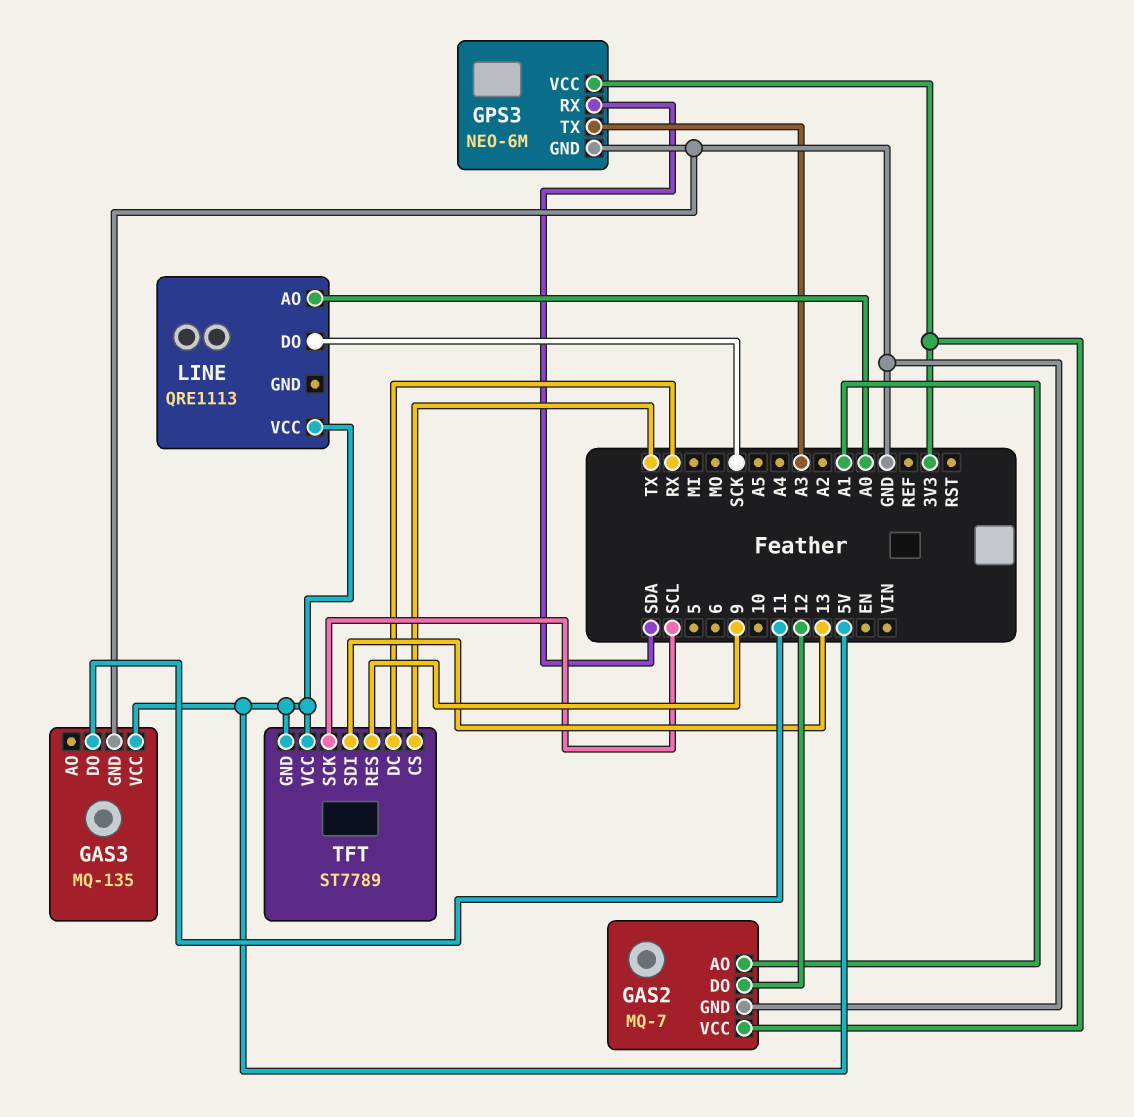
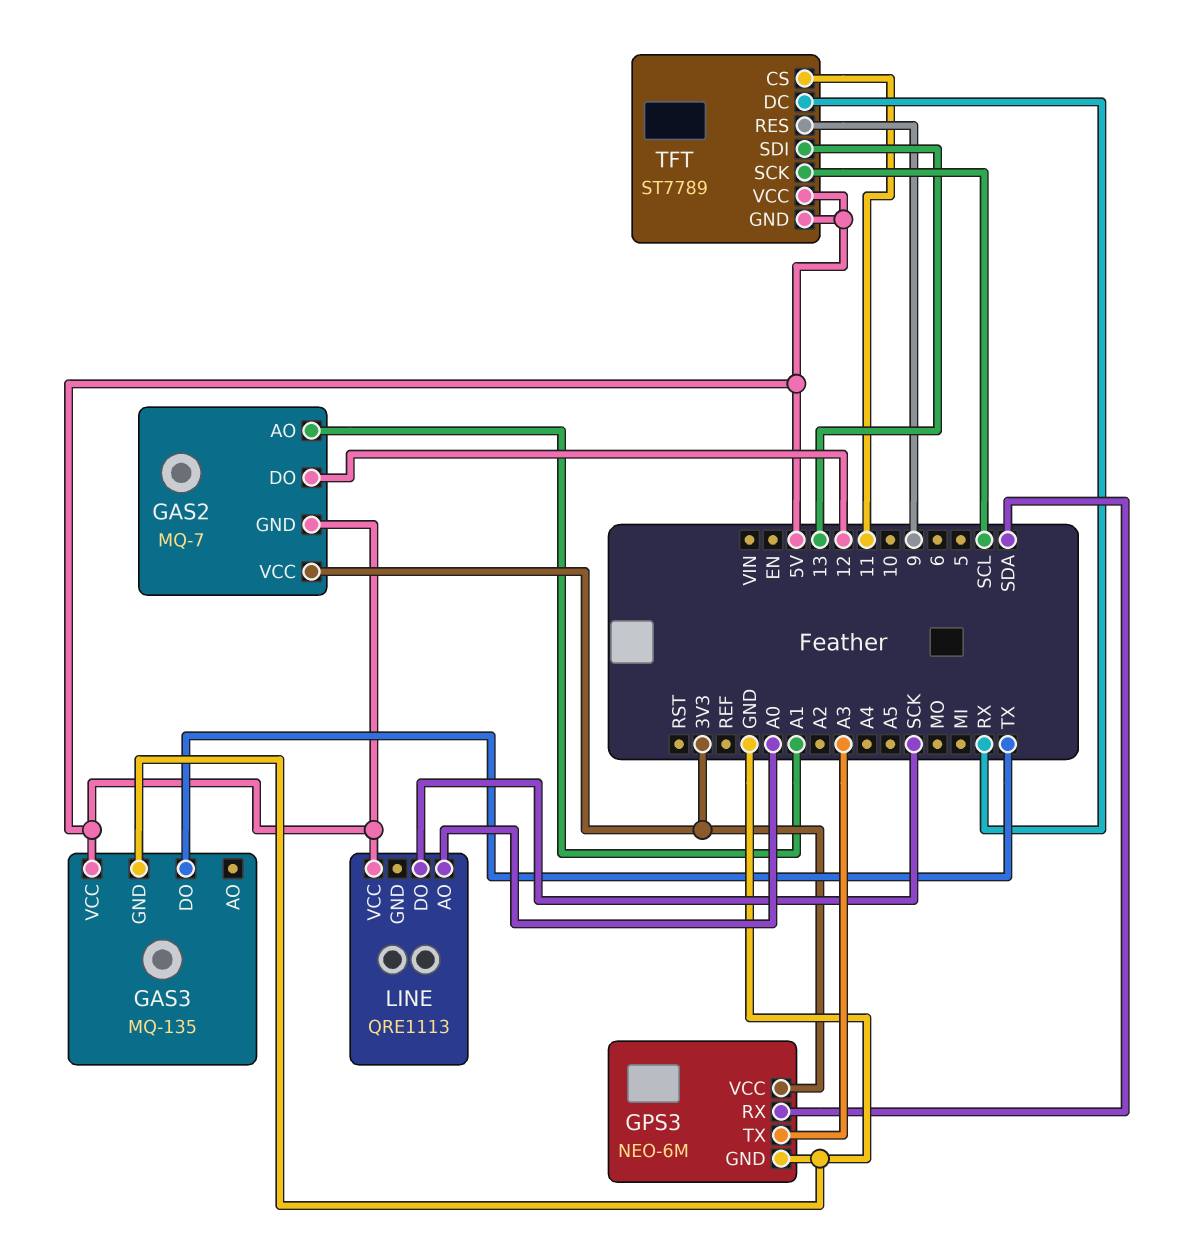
GAS2 pin GND: GND -> 5V
GAS3 pin DO: 11 -> TX
TFT pin CS: TX -> 11

